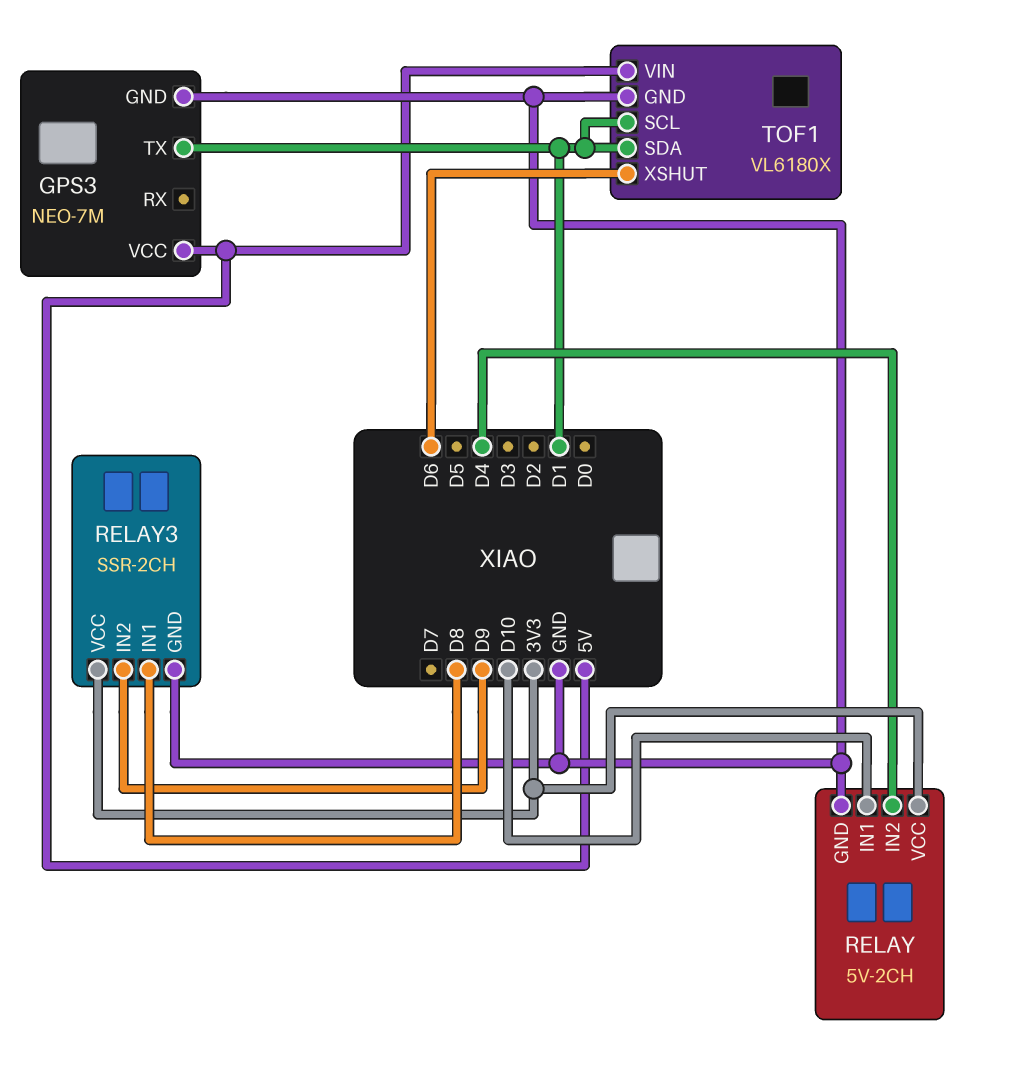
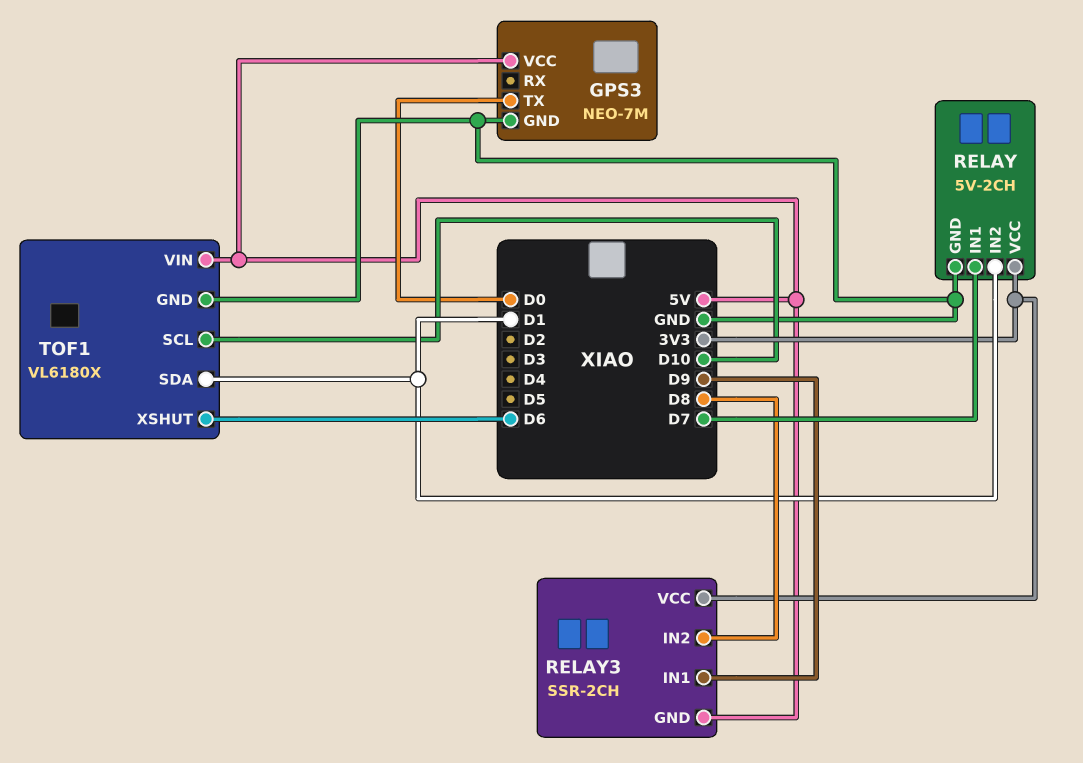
GPS3 pin TX: D1 -> D0
RELAY pin IN1: D10 -> D7
RELAY pin IN2: D4 -> D1
RELAY3 pin GND: GND -> 5V
RELAY3 pin IN1: D8 -> D9
RELAY3 pin IN2: D9 -> D8
TOF1 pin SCL: D1 -> D10

